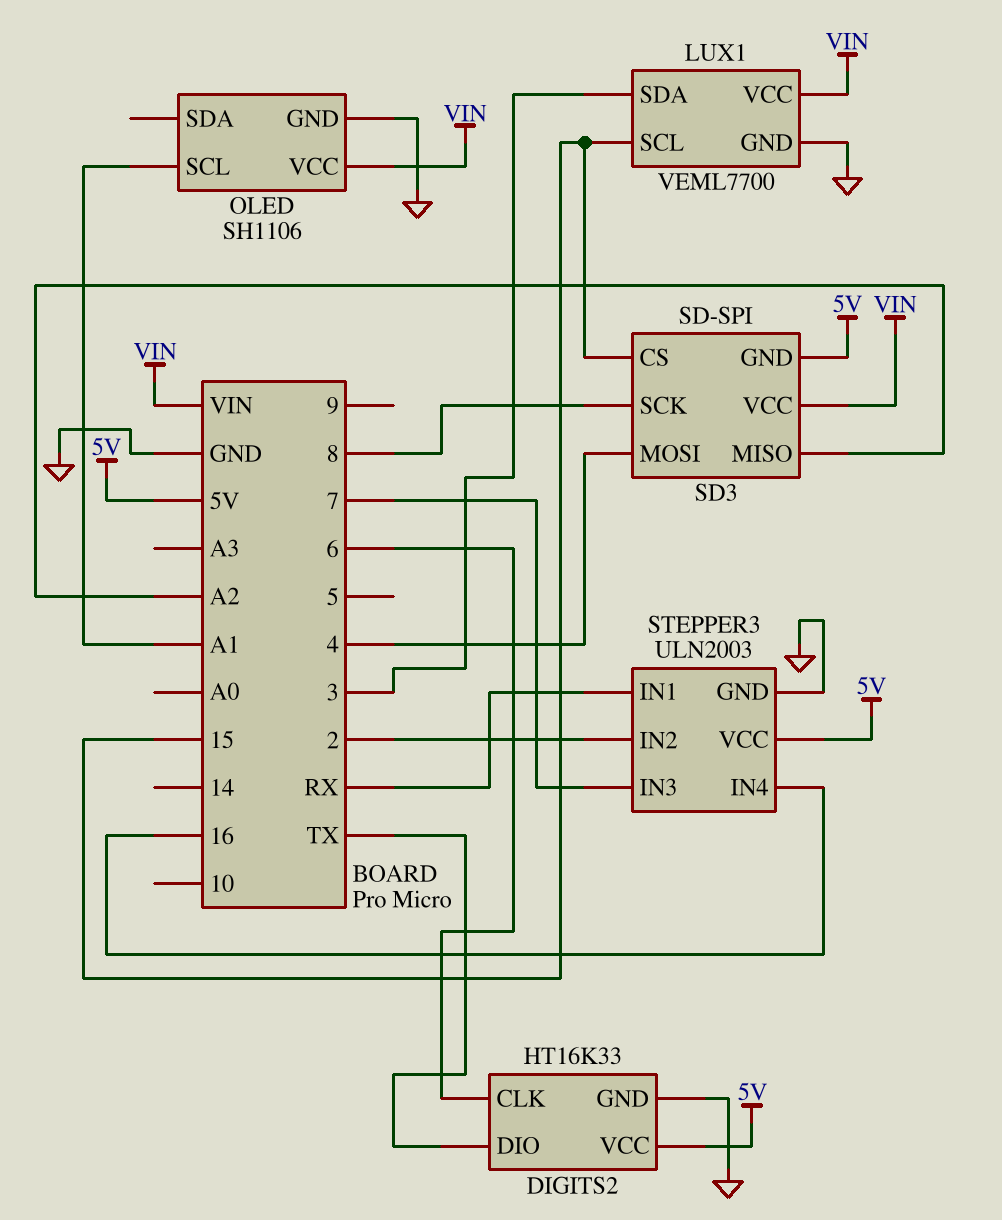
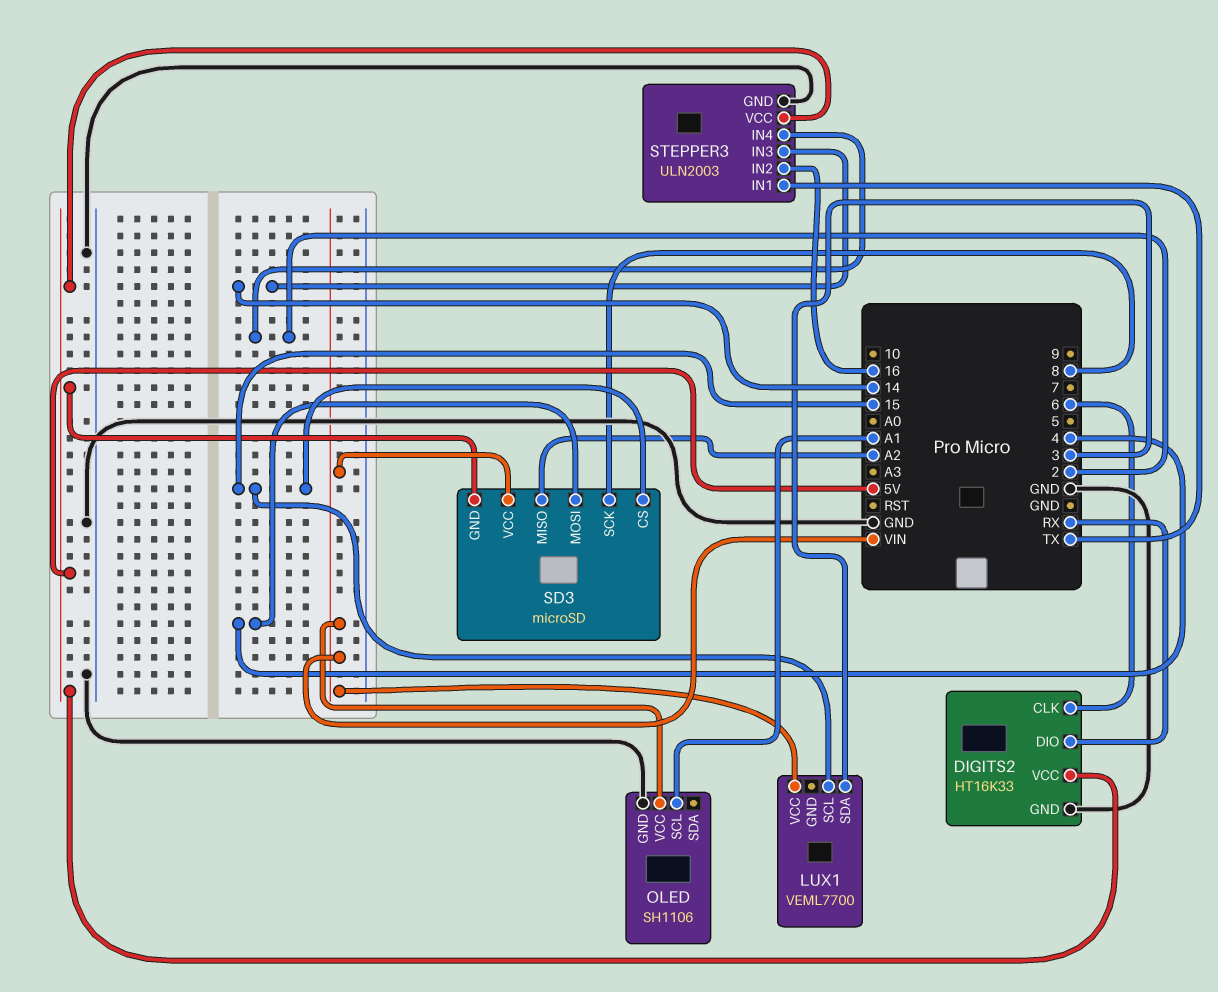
DIGITS2 pin DIO: TX -> RX
LUX1 pin GND: GND -> none
SD3: SD-SPI -> microSD
STEPPER3 pin IN1: RX -> TX
STEPPER3 pin IN2: 2 -> 16
STEPPER3 pin IN3: 7 -> 14
STEPPER3 pin IN4: 16 -> 2

